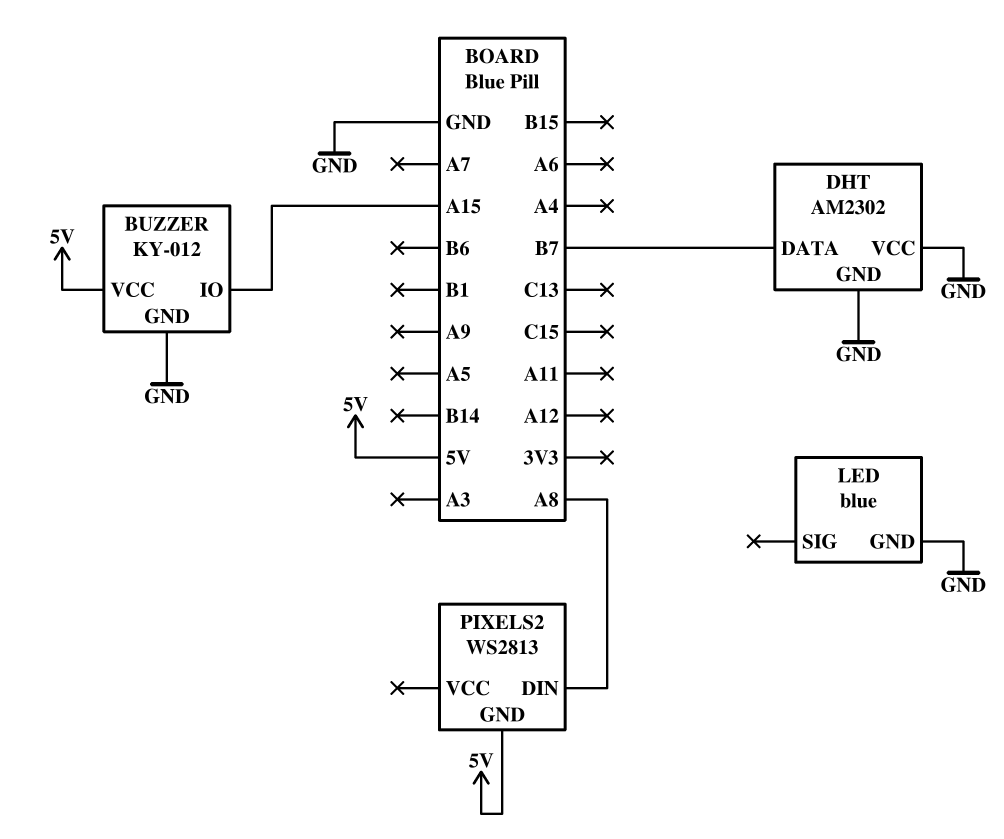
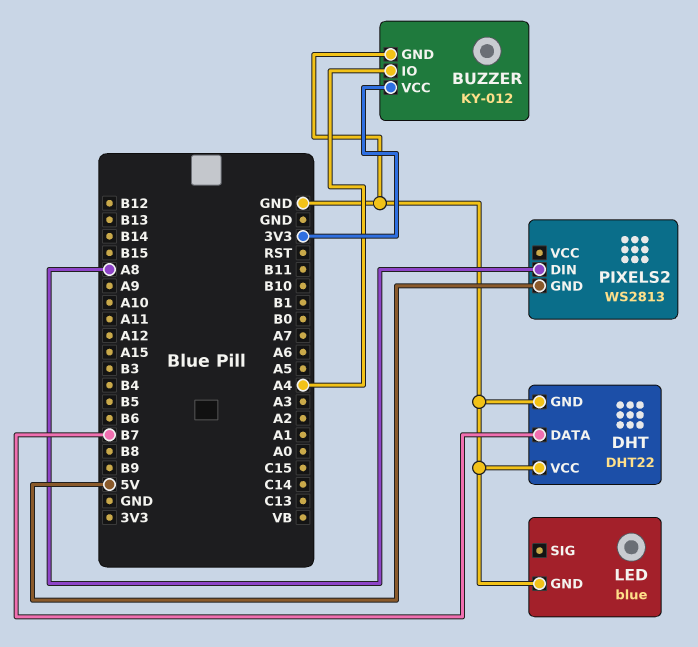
BUZZER pin IO: A15 -> A4
BUZZER pin VCC: 5V -> 3V3
DHT: AM2302 -> DHT22

